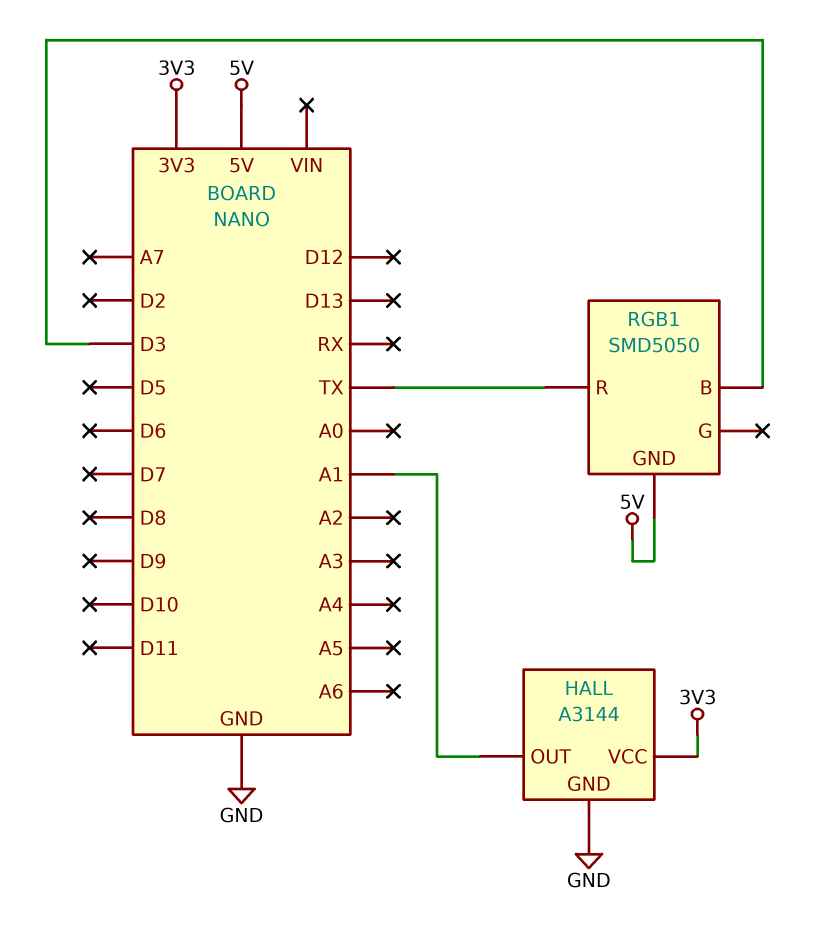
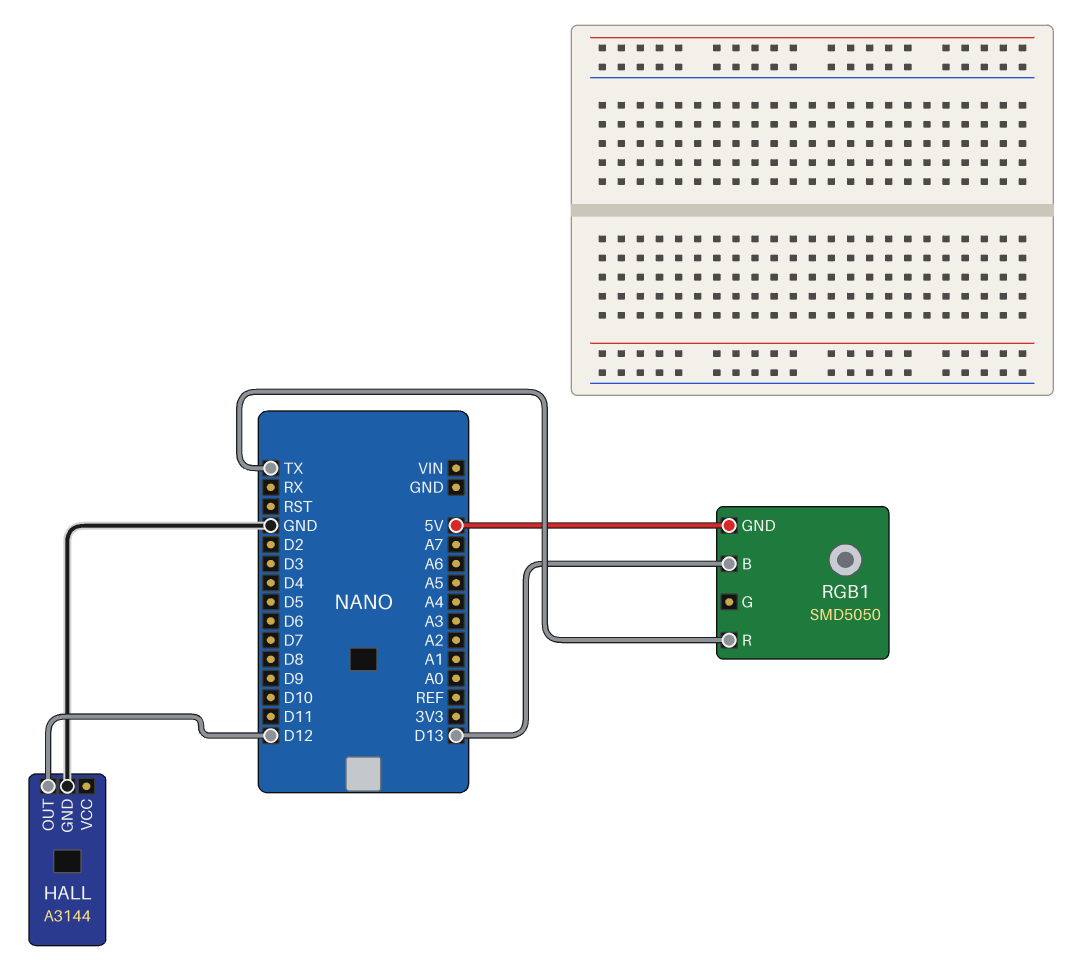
HALL pin OUT: A1 -> D12
HALL pin VCC: 3V3 -> none
RGB1 pin B: D3 -> D13

